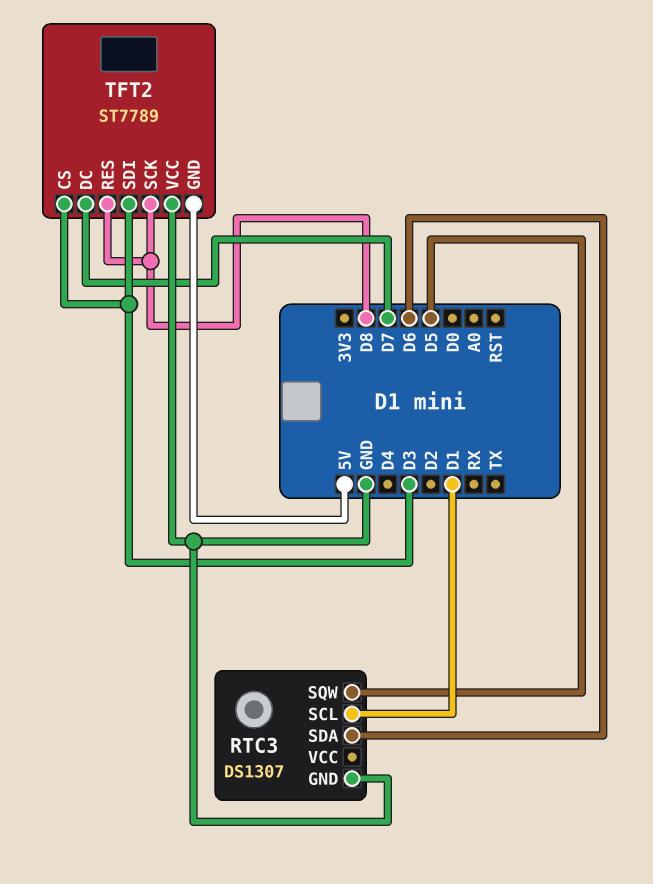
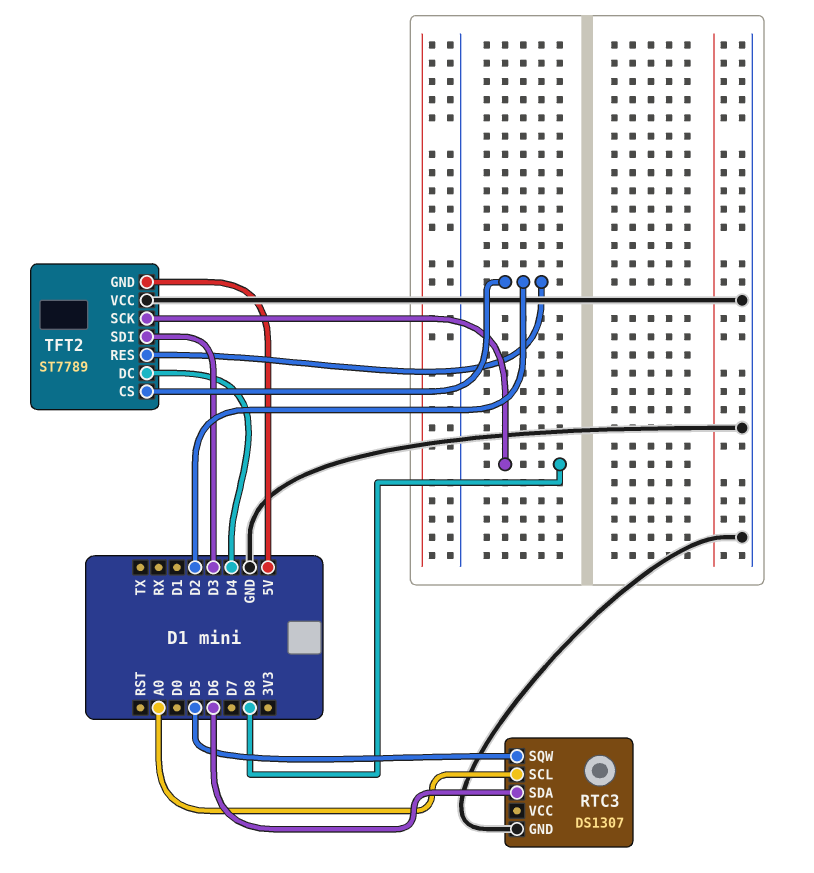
RTC3 pin SCL: D1 -> A0
TFT2 pin CS: D3 -> D2
TFT2 pin DC: D7 -> D4
TFT2 pin RES: D8 -> D2

